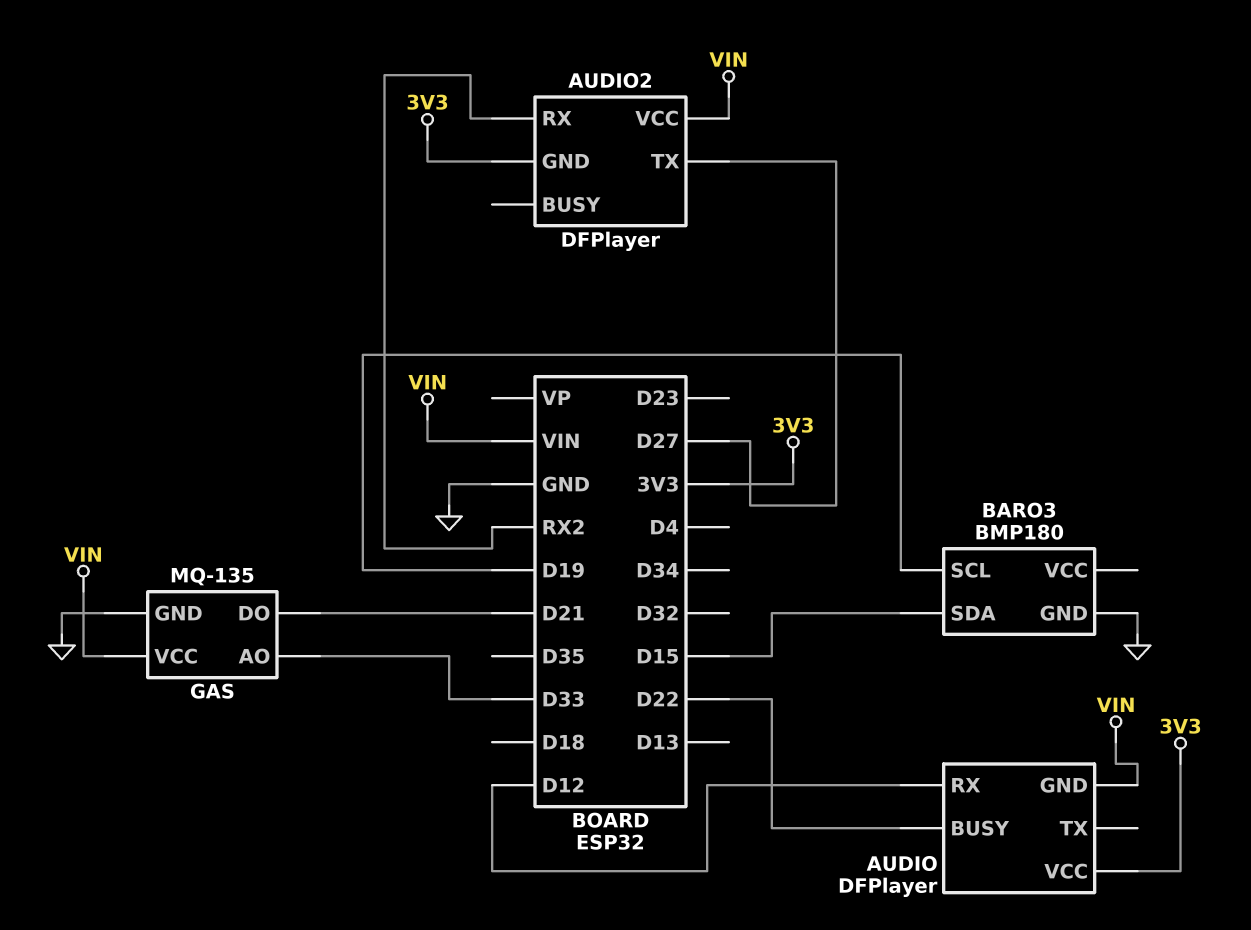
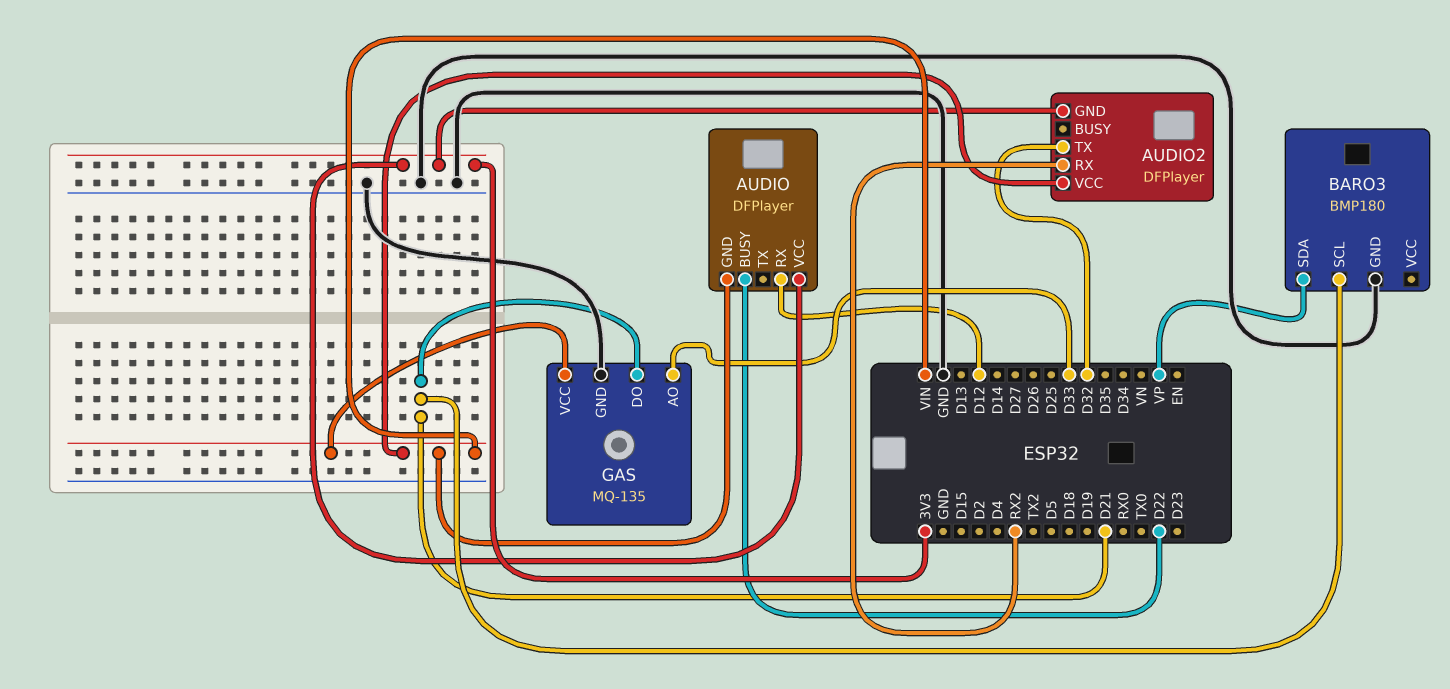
AUDIO2 pin TX: D27 -> D32
BARO3 pin SCL: D19 -> D21
BARO3 pin SDA: D15 -> VP

